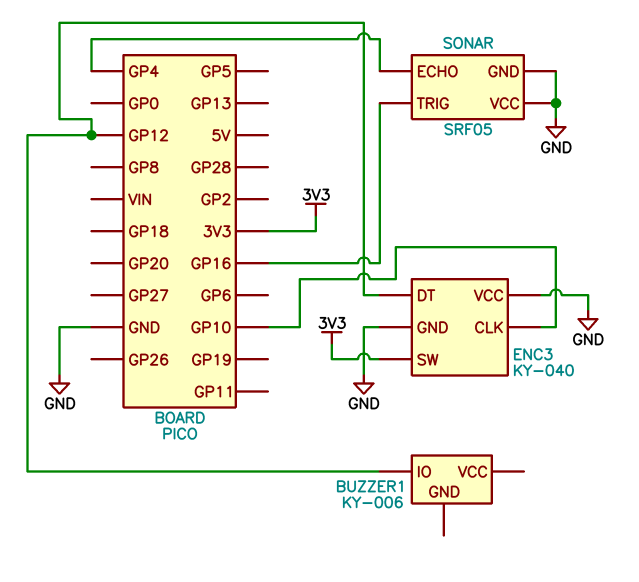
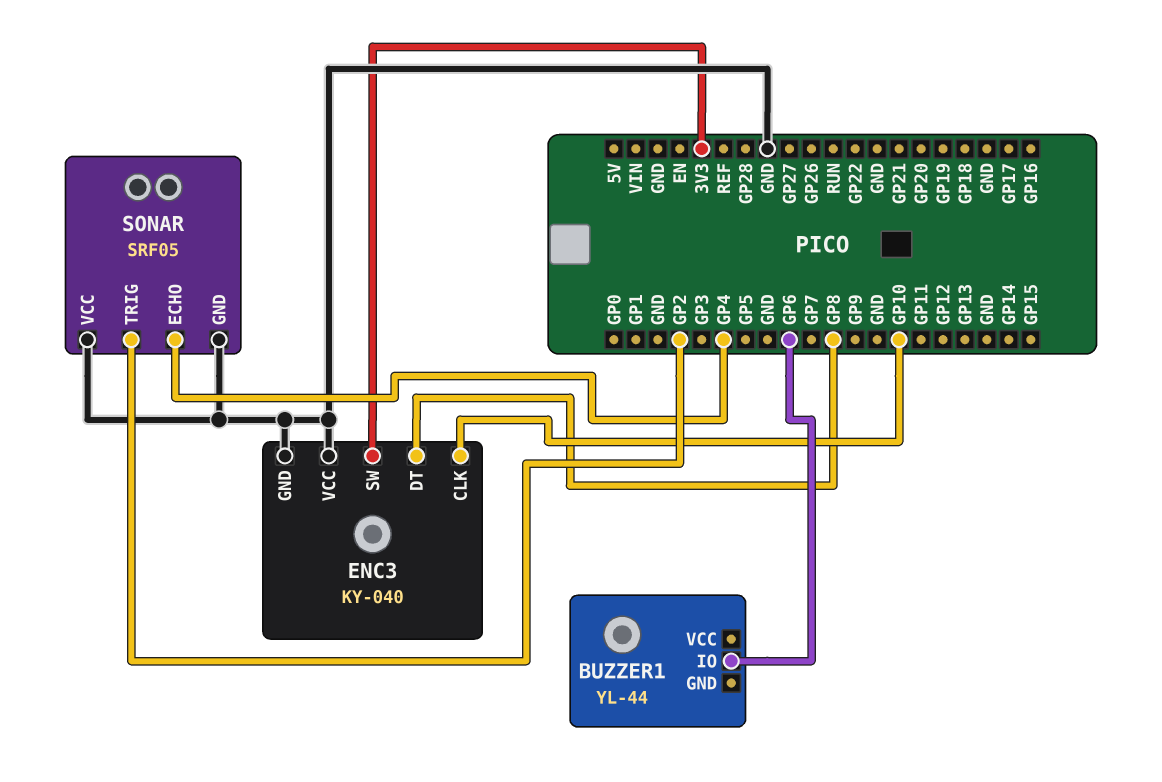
BUZZER1: KY-006 -> YL-44
BUZZER1 pin IO: GP12 -> GP6
ENC3 pin DT: GP12 -> GP8
SONAR pin TRIG: GP16 -> GP2

